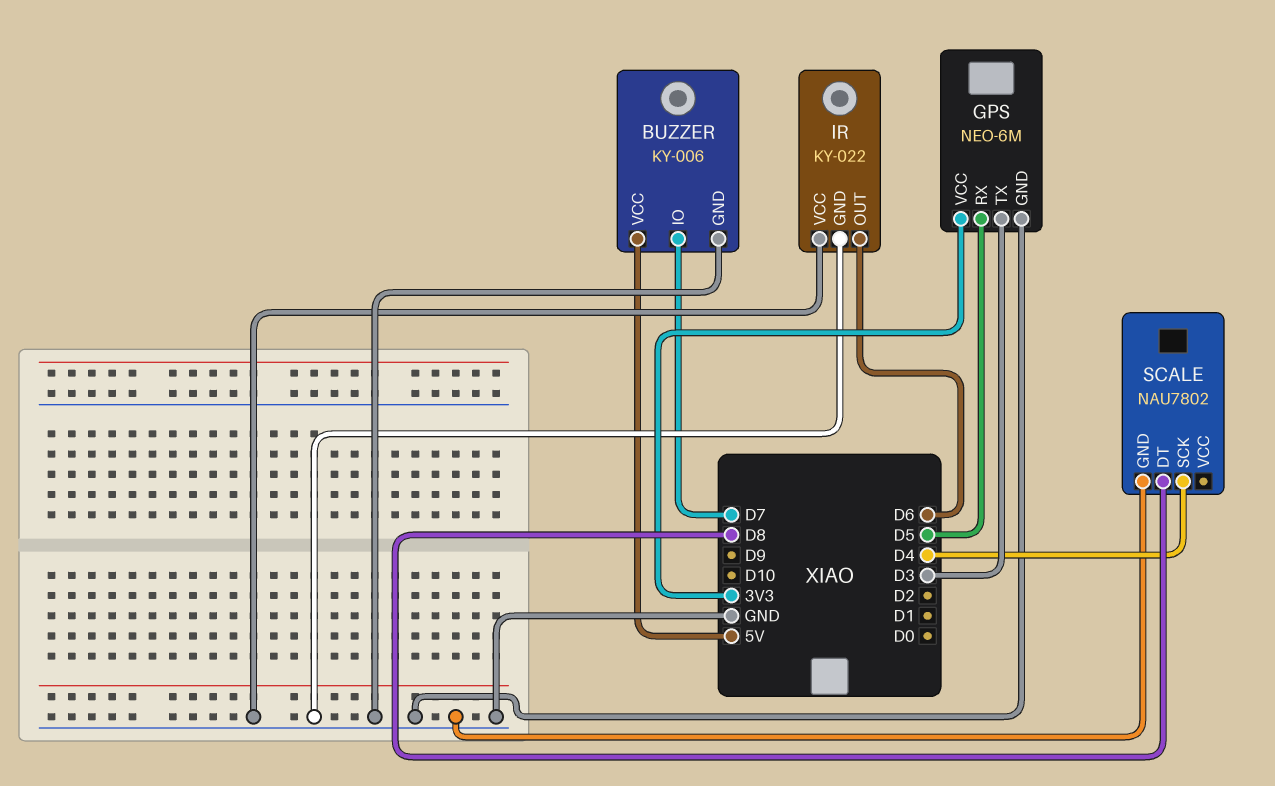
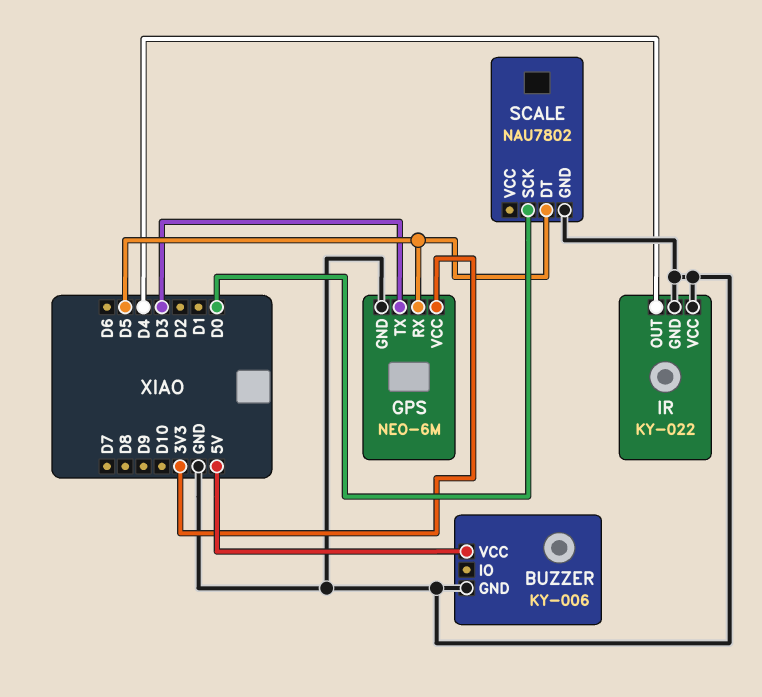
BUZZER pin IO: D7 -> none
IR pin OUT: D6 -> D4
SCALE pin DT: D8 -> D5
SCALE pin SCK: D4 -> D0

